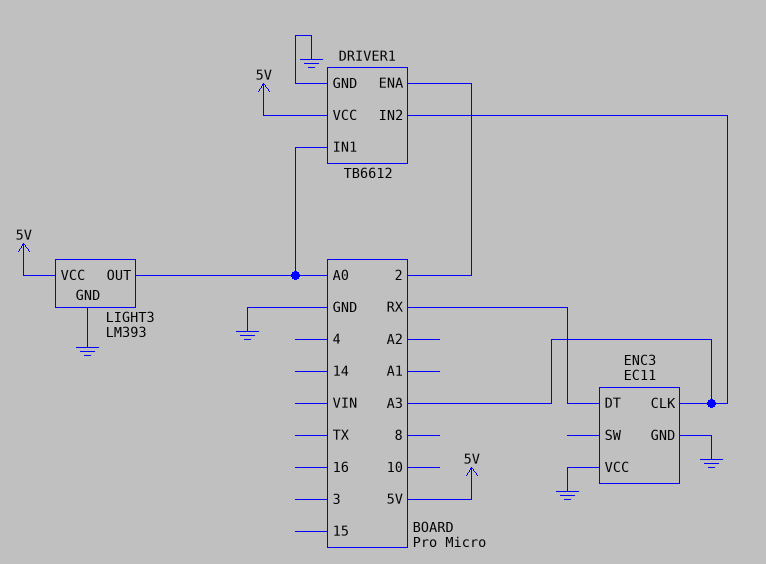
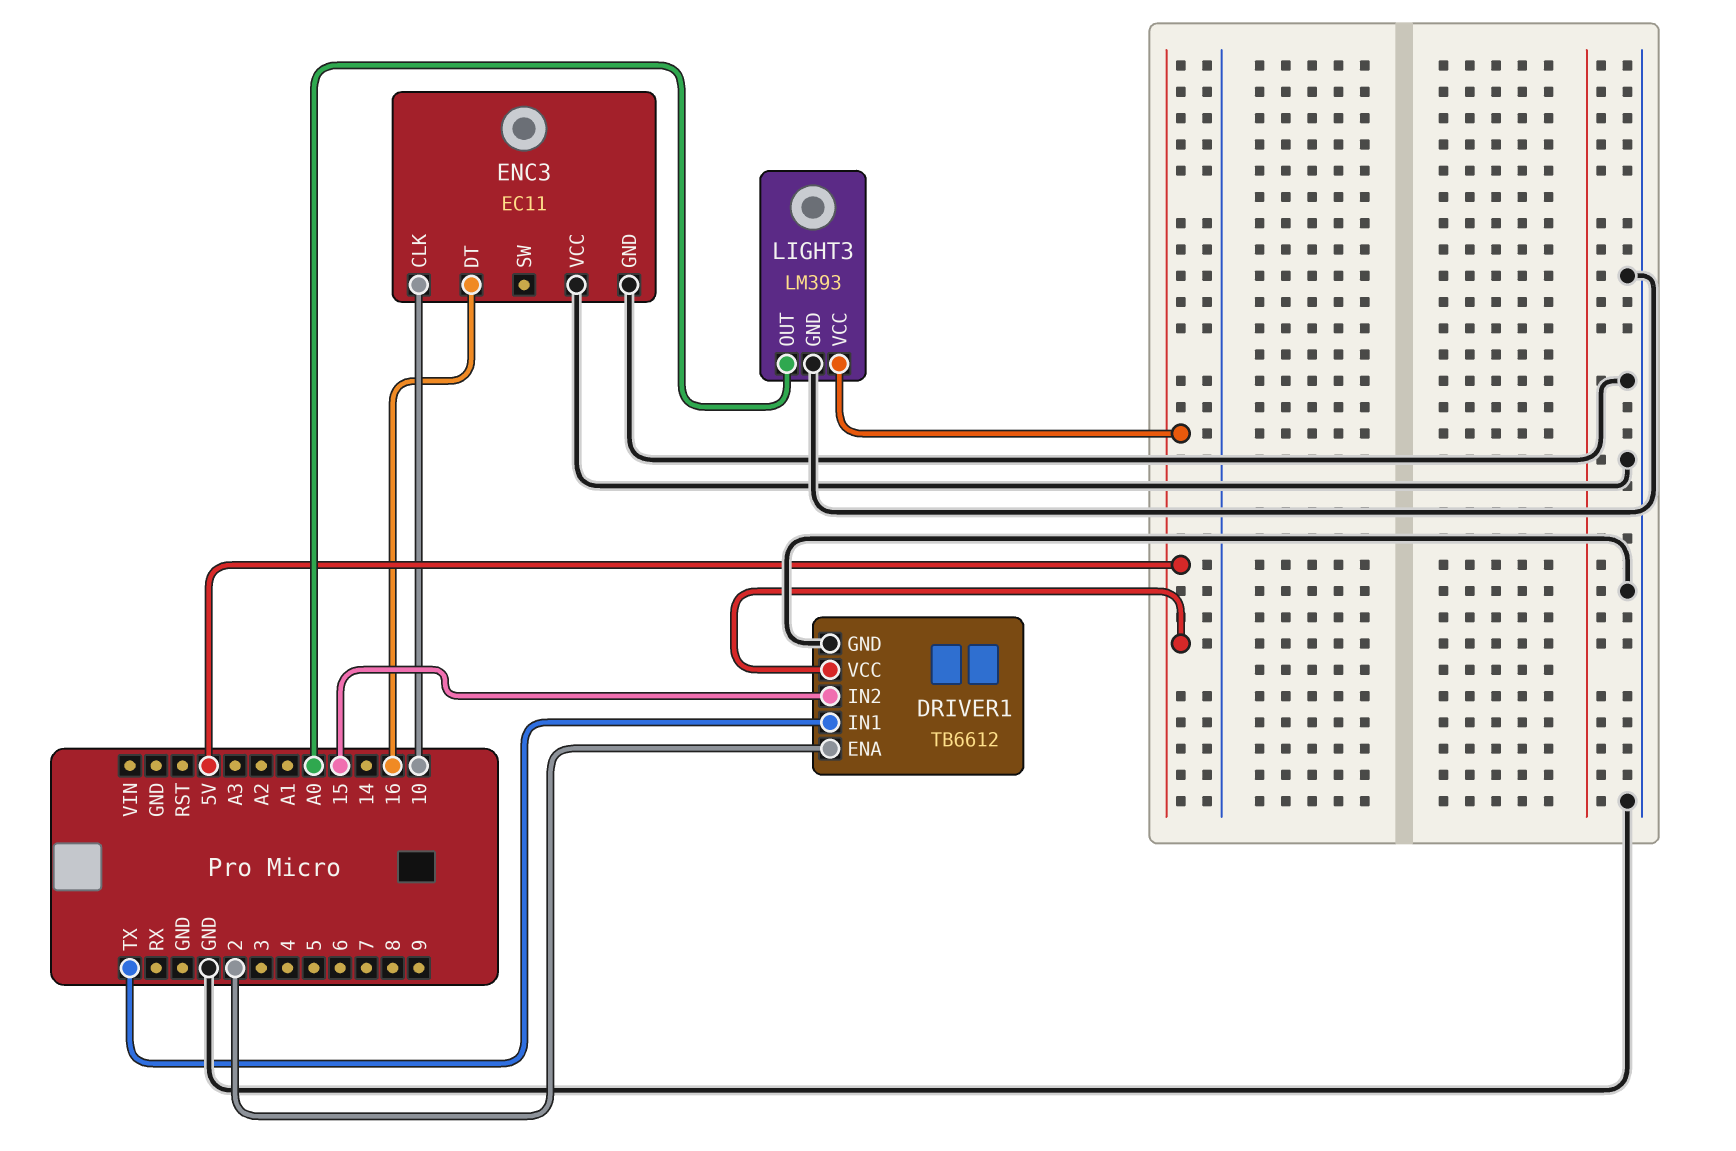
DRIVER1 pin IN1: A0 -> TX
DRIVER1 pin IN2: A3 -> 15
ENC3 pin CLK: A3 -> 10
ENC3 pin DT: RX -> 16

